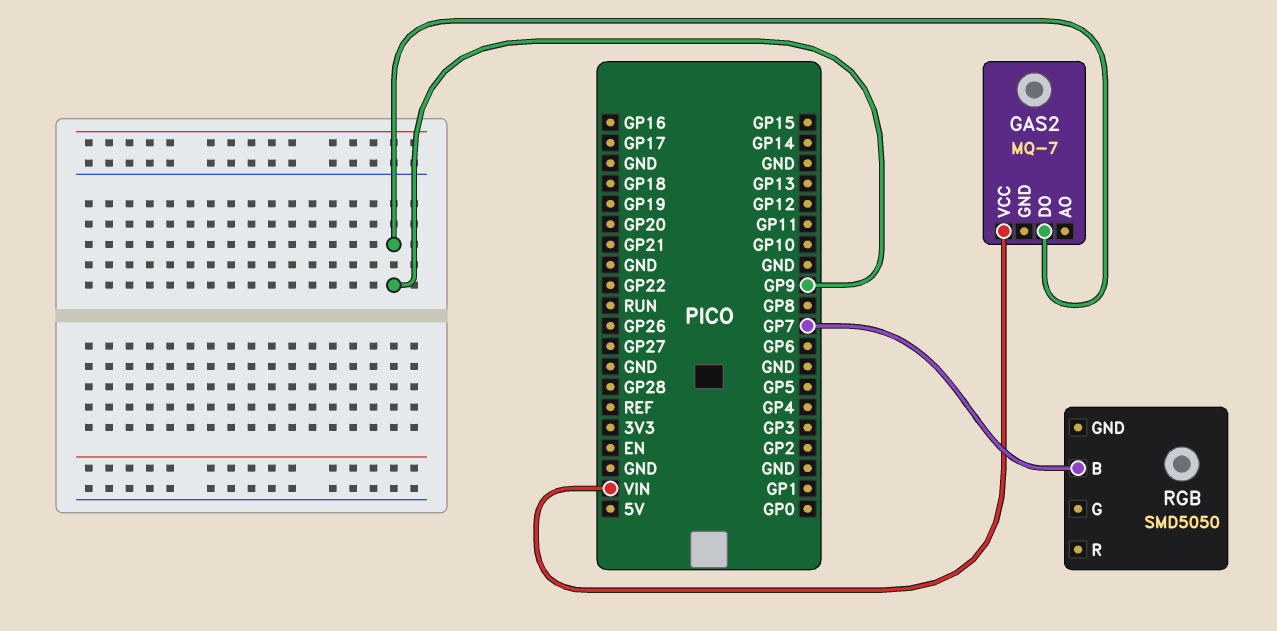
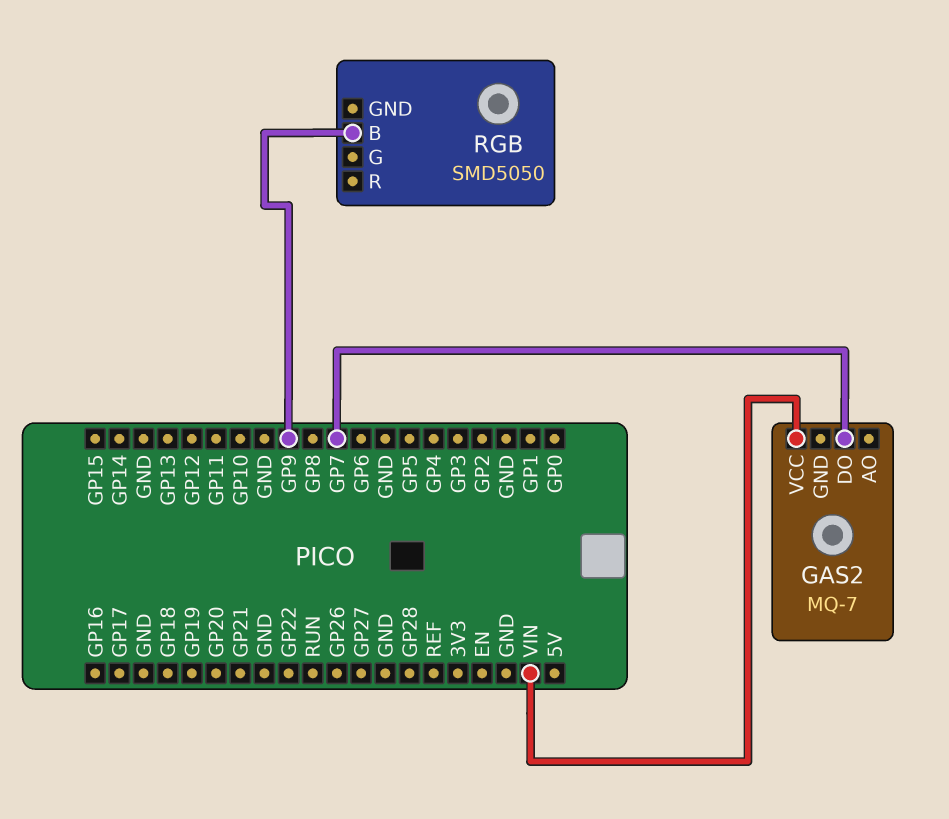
GAS2 pin DO: GP9 -> GP7
RGB pin B: GP7 -> GP9

